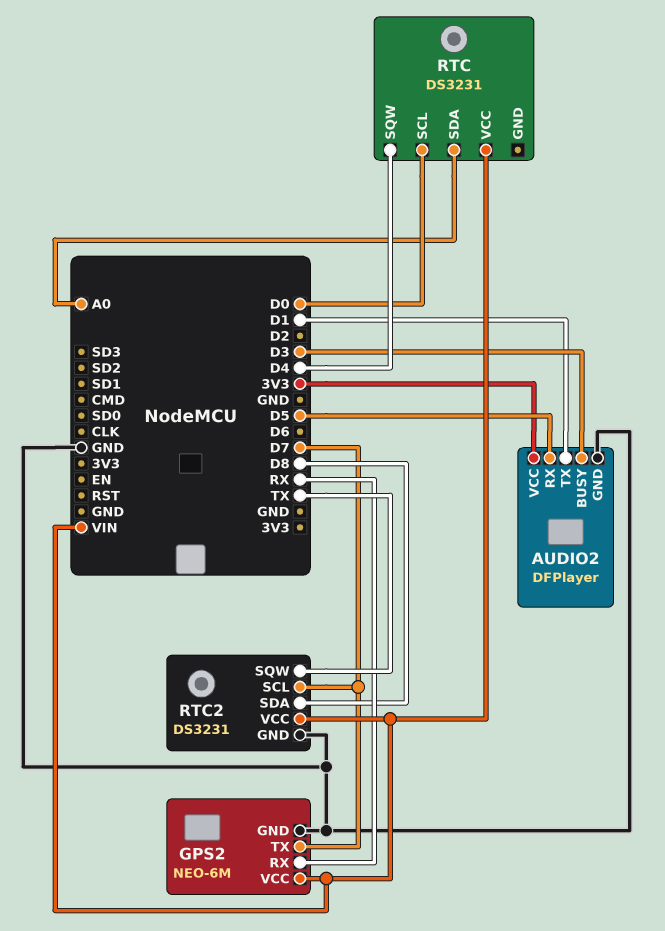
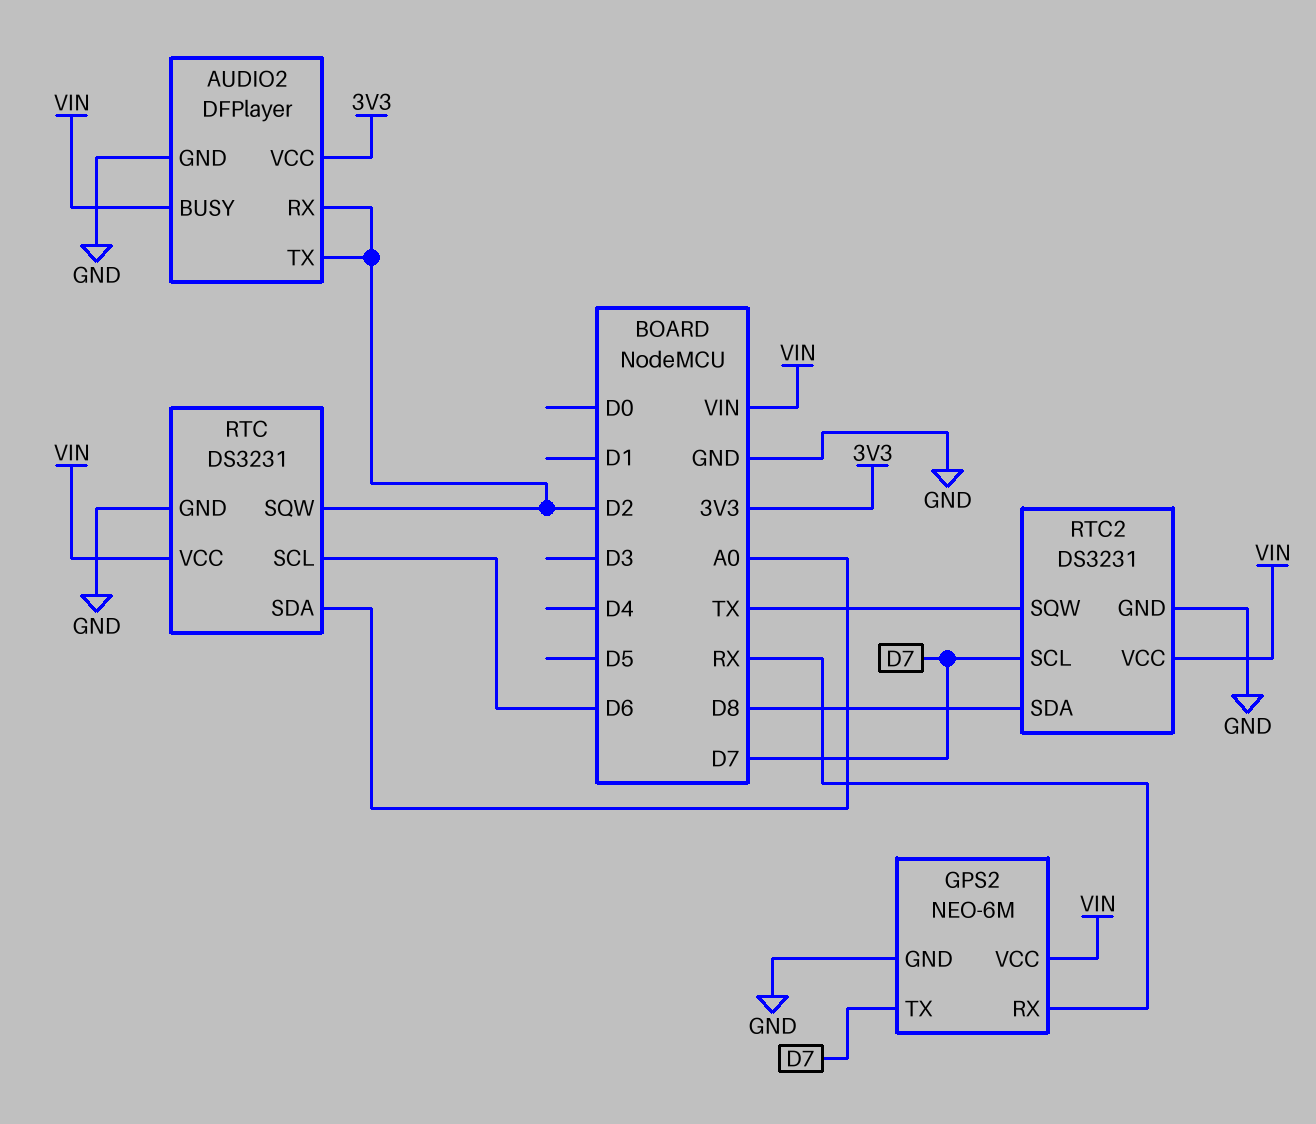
AUDIO2 pin BUSY: D3 -> VIN
AUDIO2 pin RX: D5 -> D2
AUDIO2 pin TX: D1 -> D2
RTC pin GND: none -> GND
RTC pin SCL: D0 -> D6
RTC pin SQW: D4 -> D2

